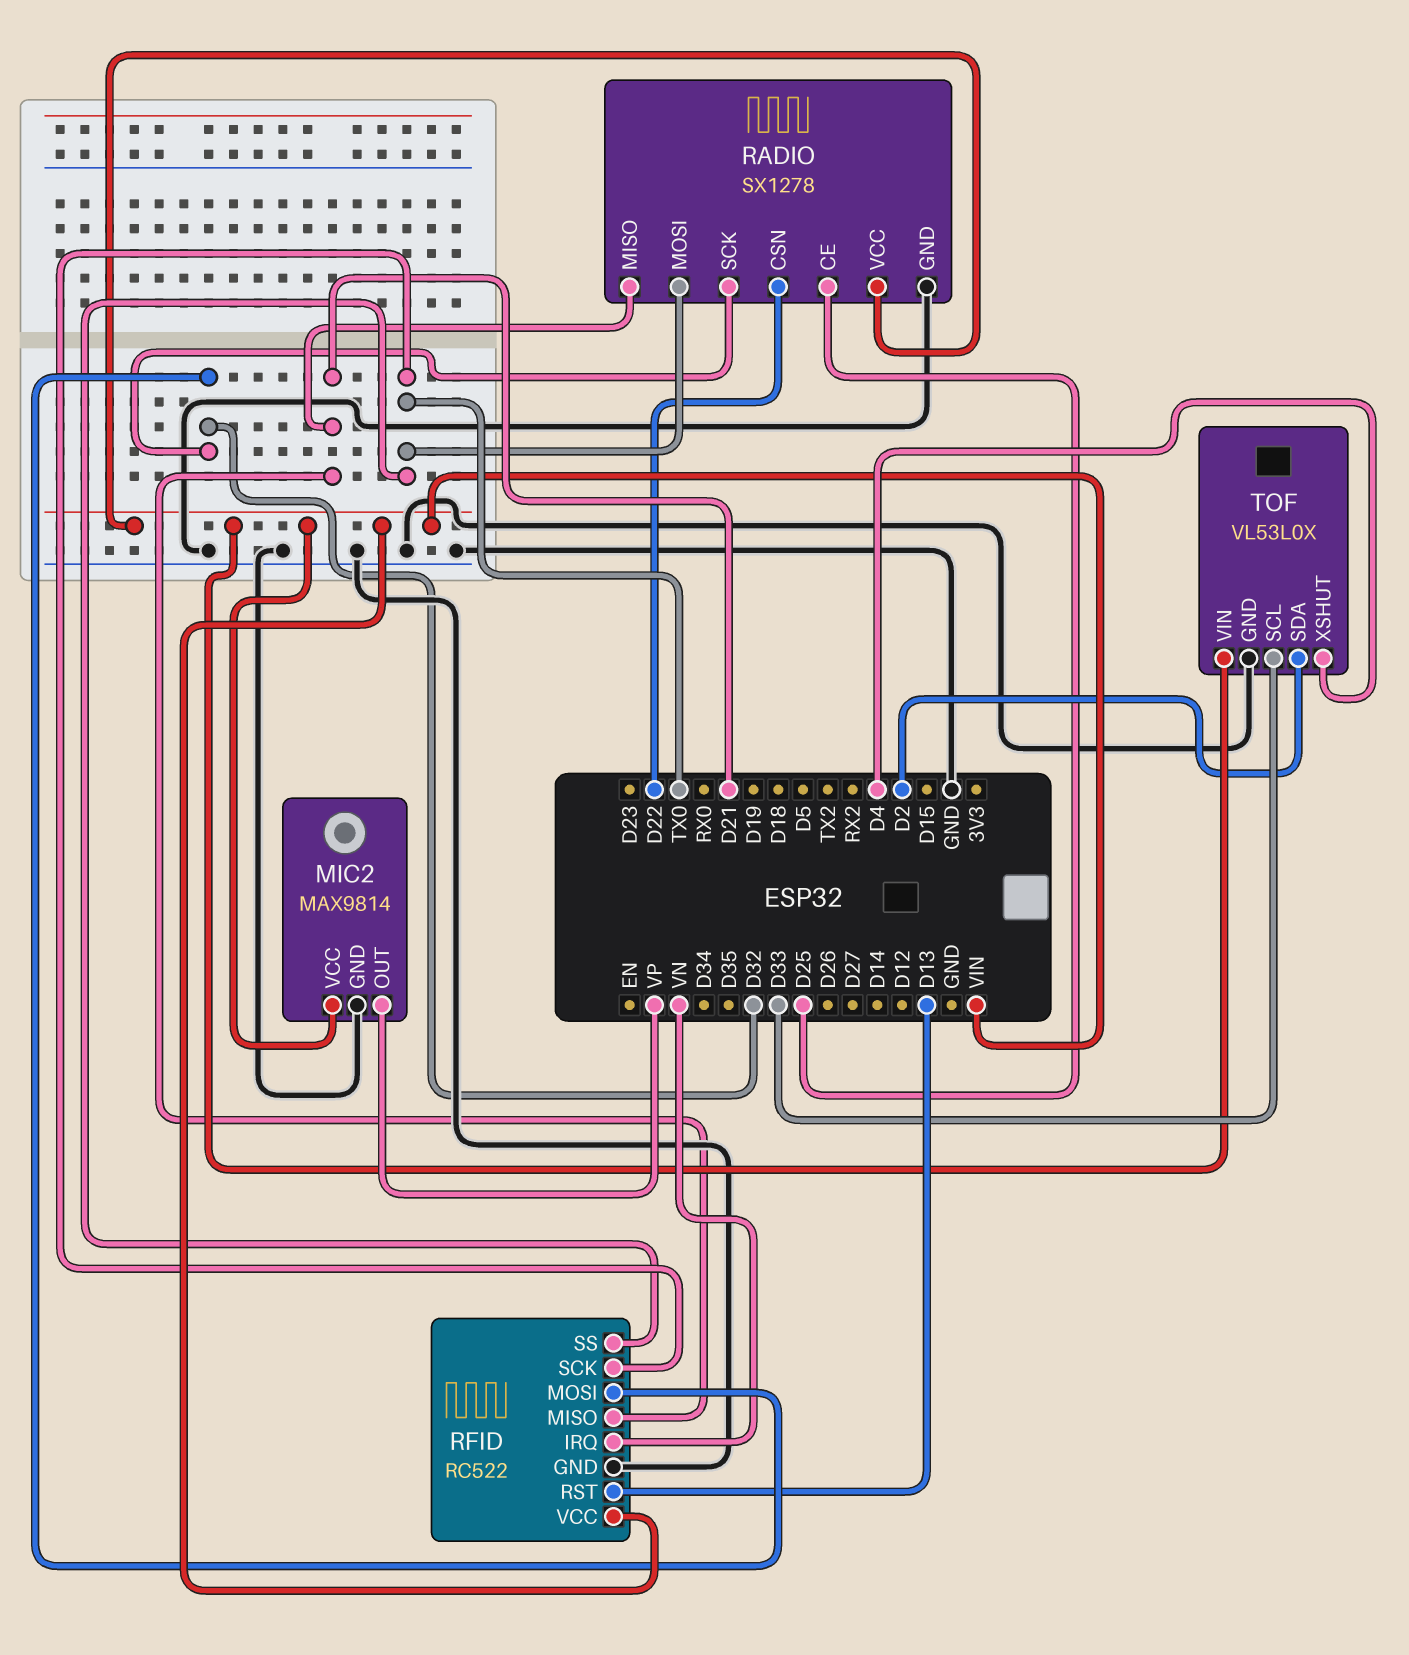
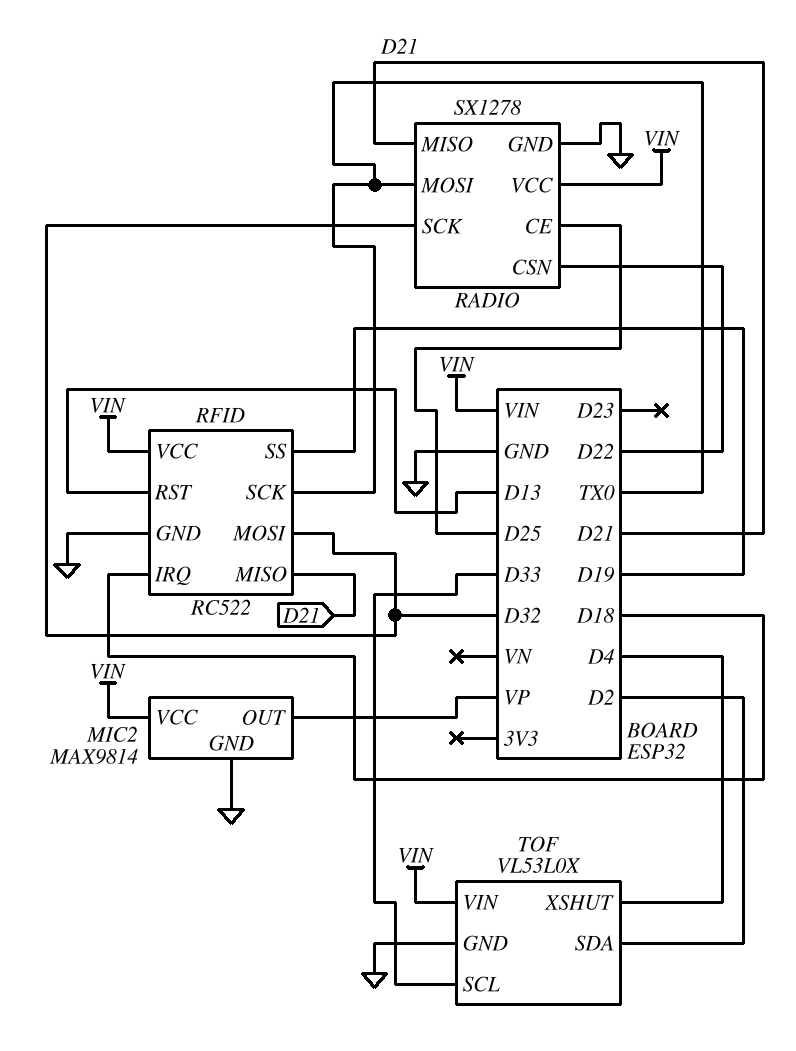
RFID pin IRQ: VN -> D18
RFID pin SS: TX0 -> D19

